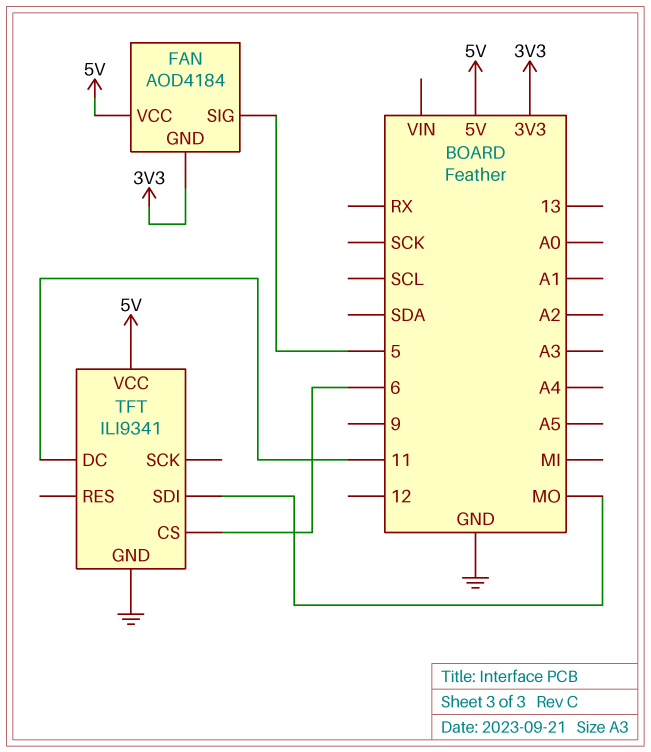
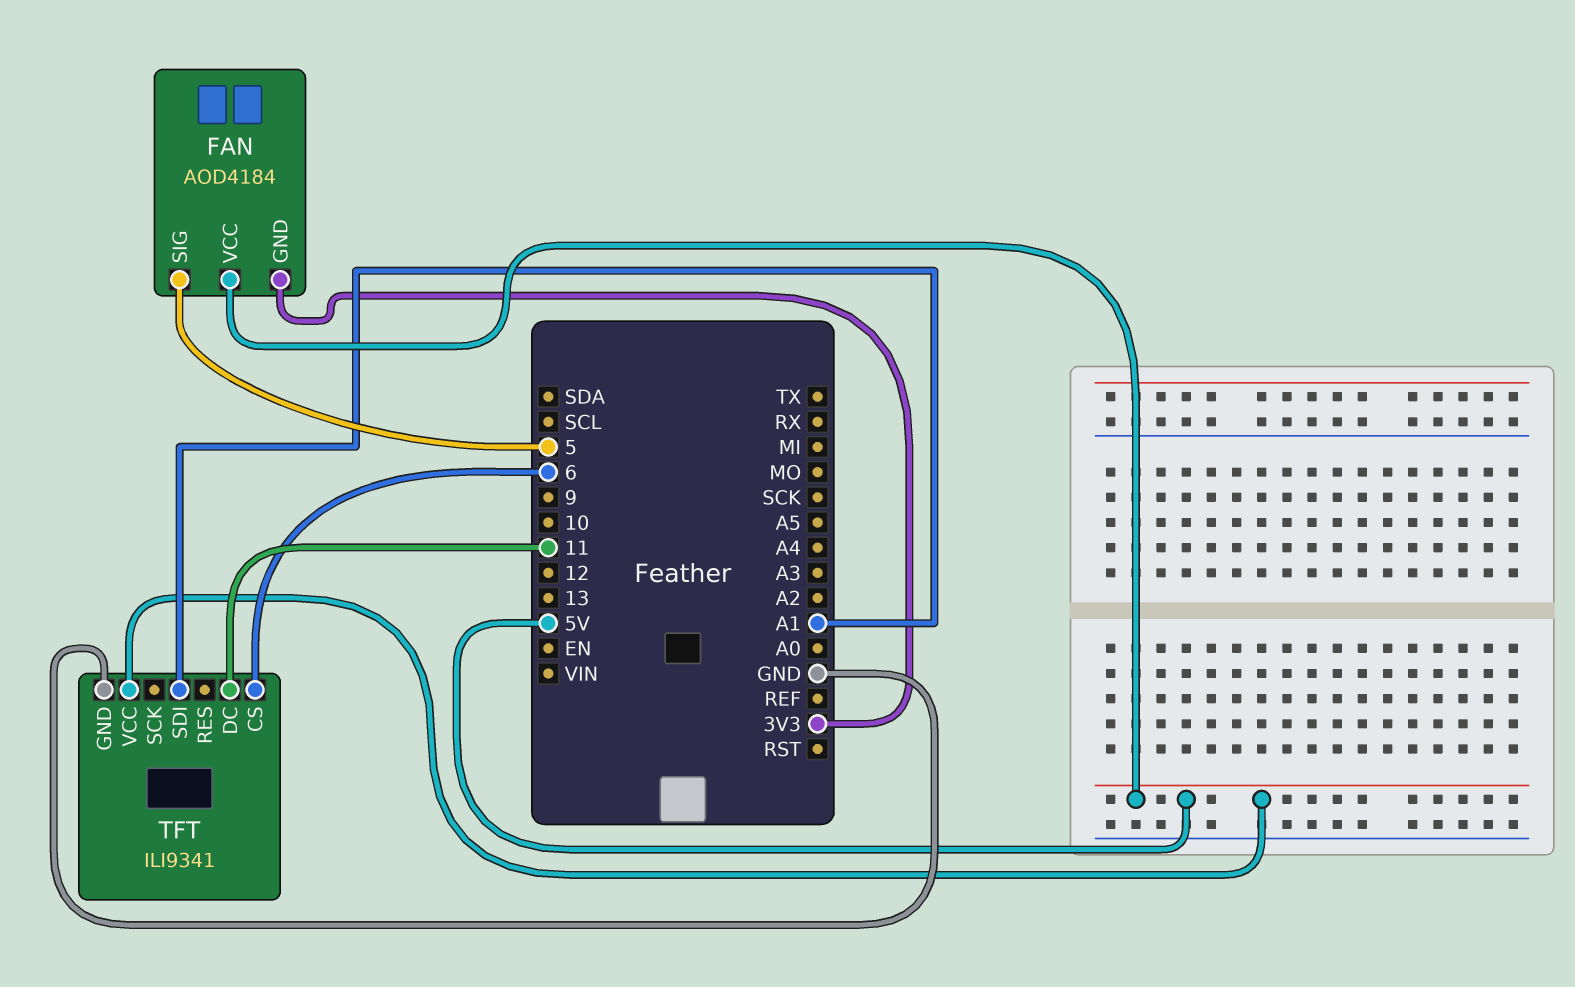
TFT pin SDI: MO -> A1

